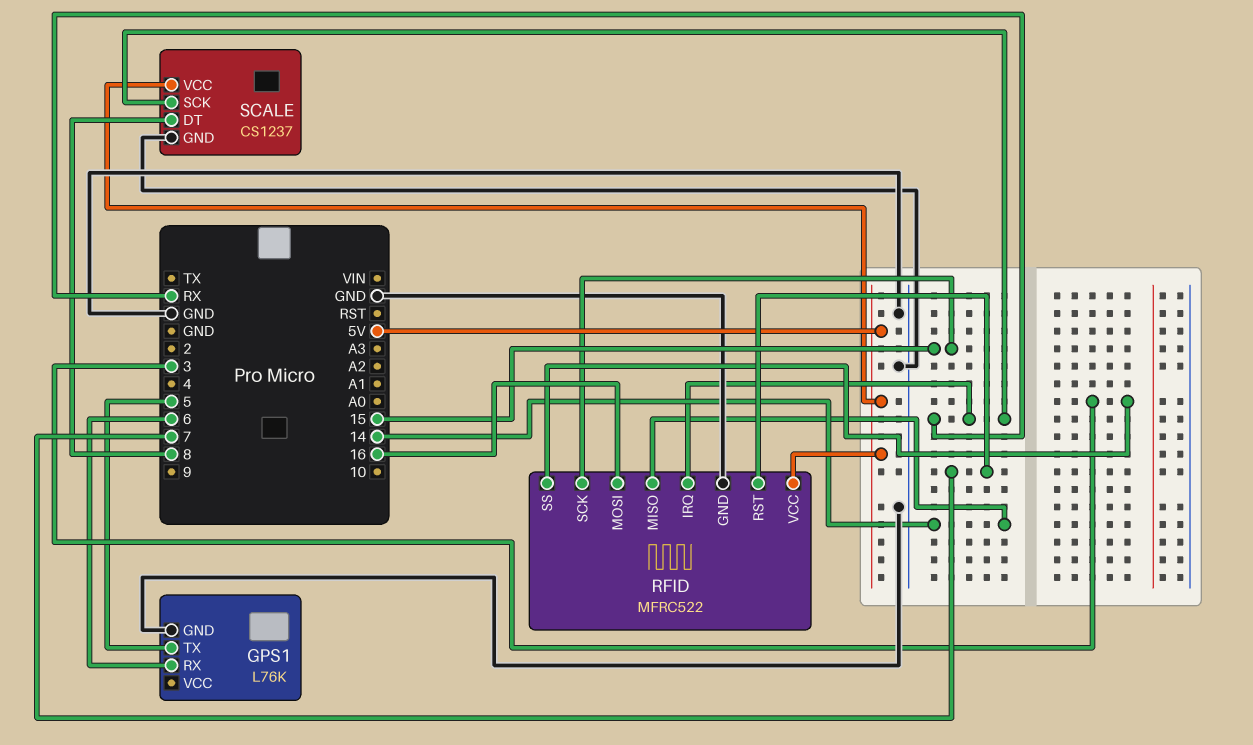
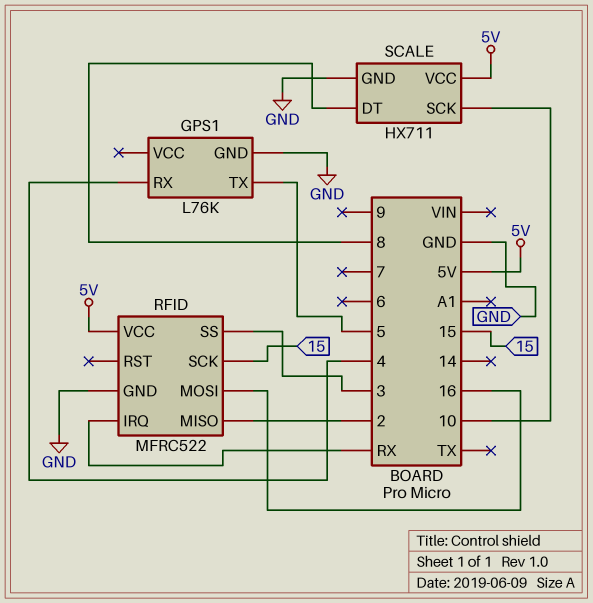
GPS1 pin RX: 6 -> 4
RFID pin MISO: 14 -> 2
RFID pin RST: 7 -> none
SCALE: CS1237 -> HX711
SCALE pin SCK: RX -> 10

